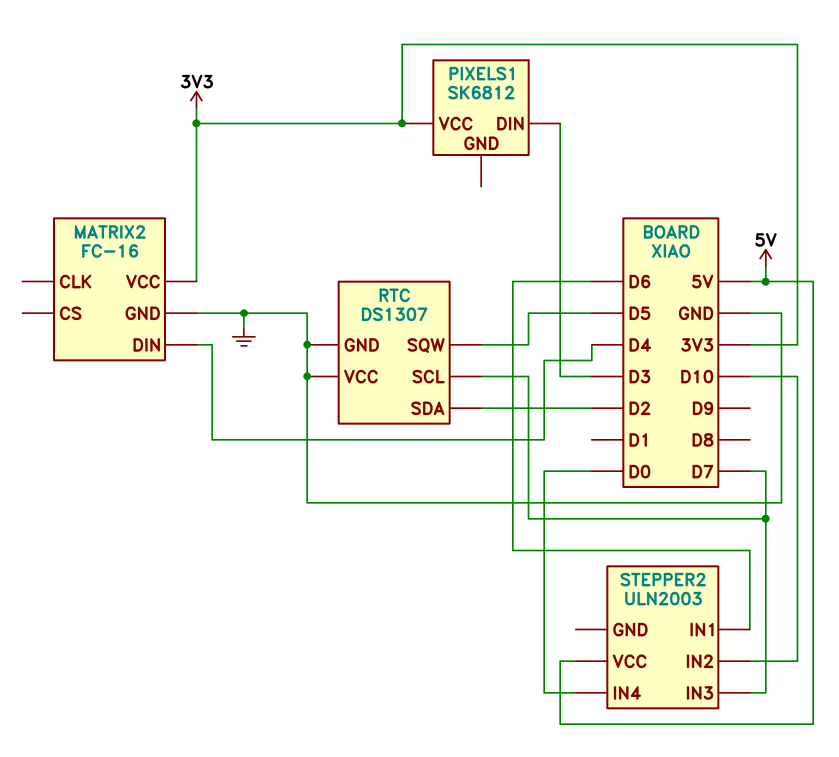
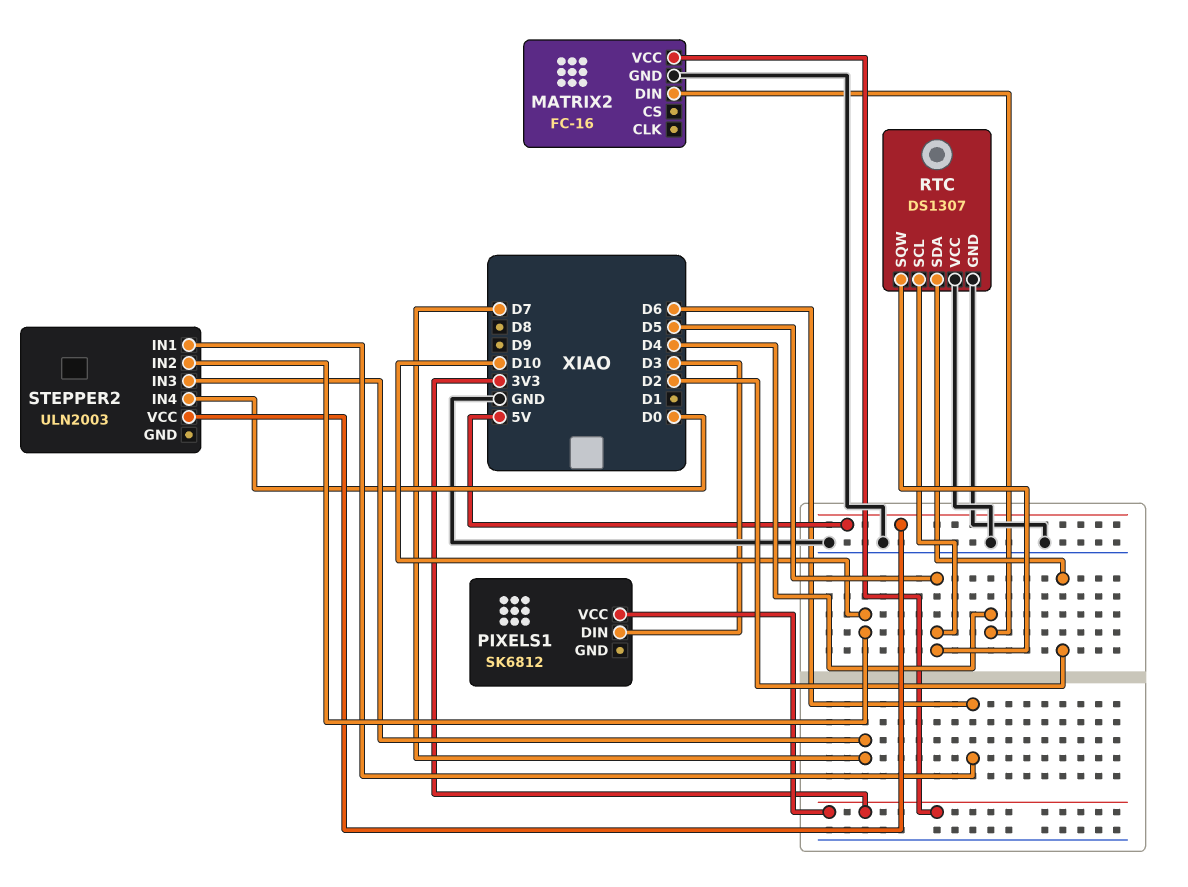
RTC pin SCL: D7 -> D5

